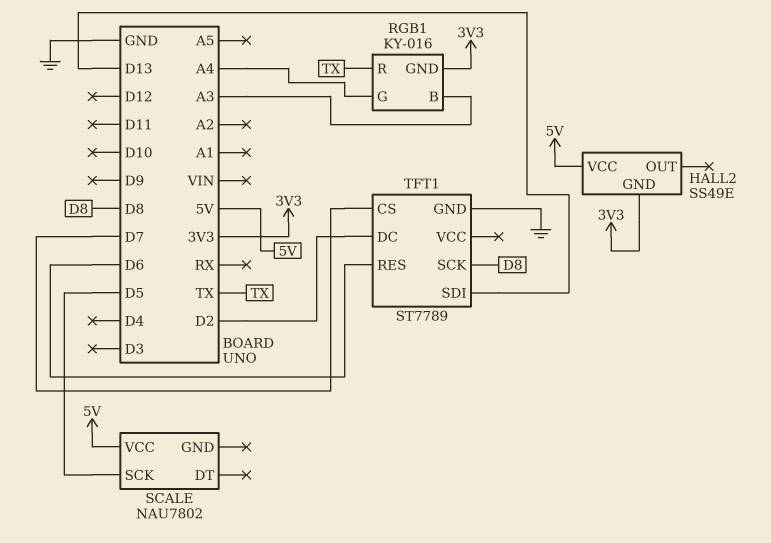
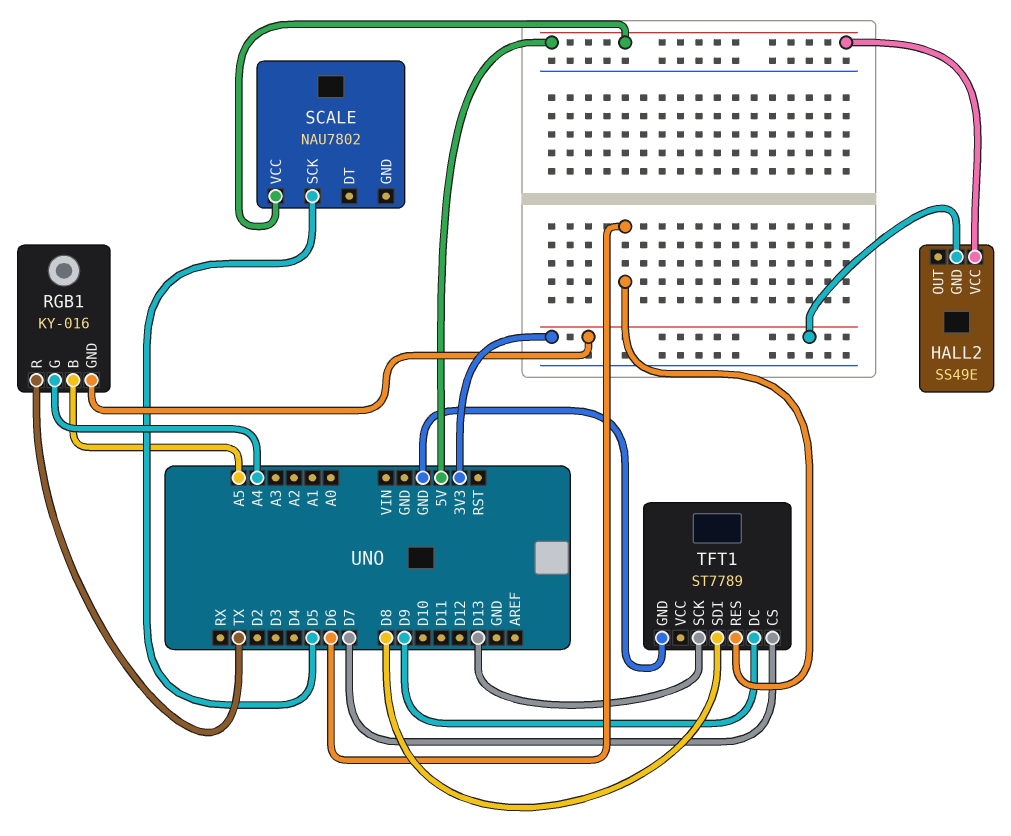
RGB1 pin B: A3 -> A5
TFT1 pin DC: D2 -> D9
TFT1 pin SCK: D8 -> D13
TFT1 pin SDI: D13 -> D8

